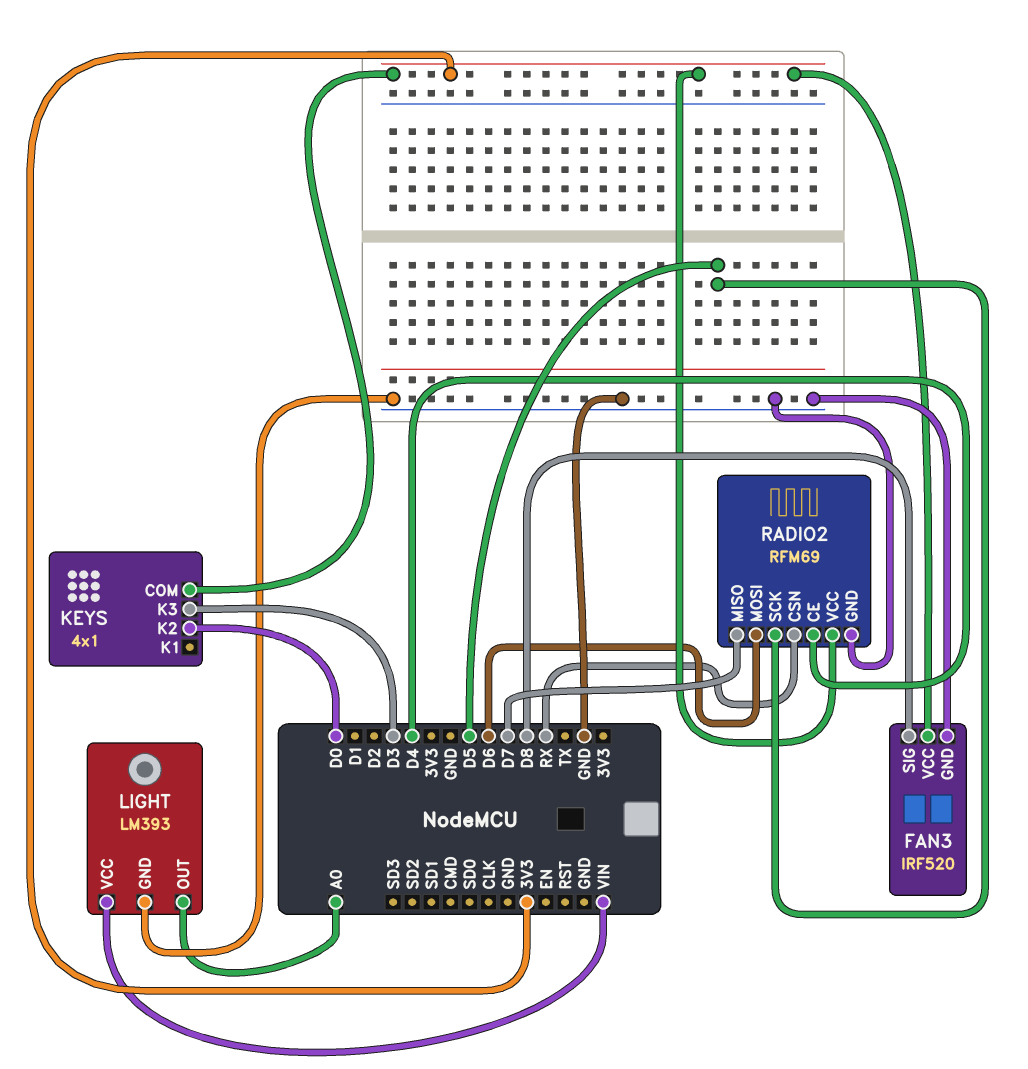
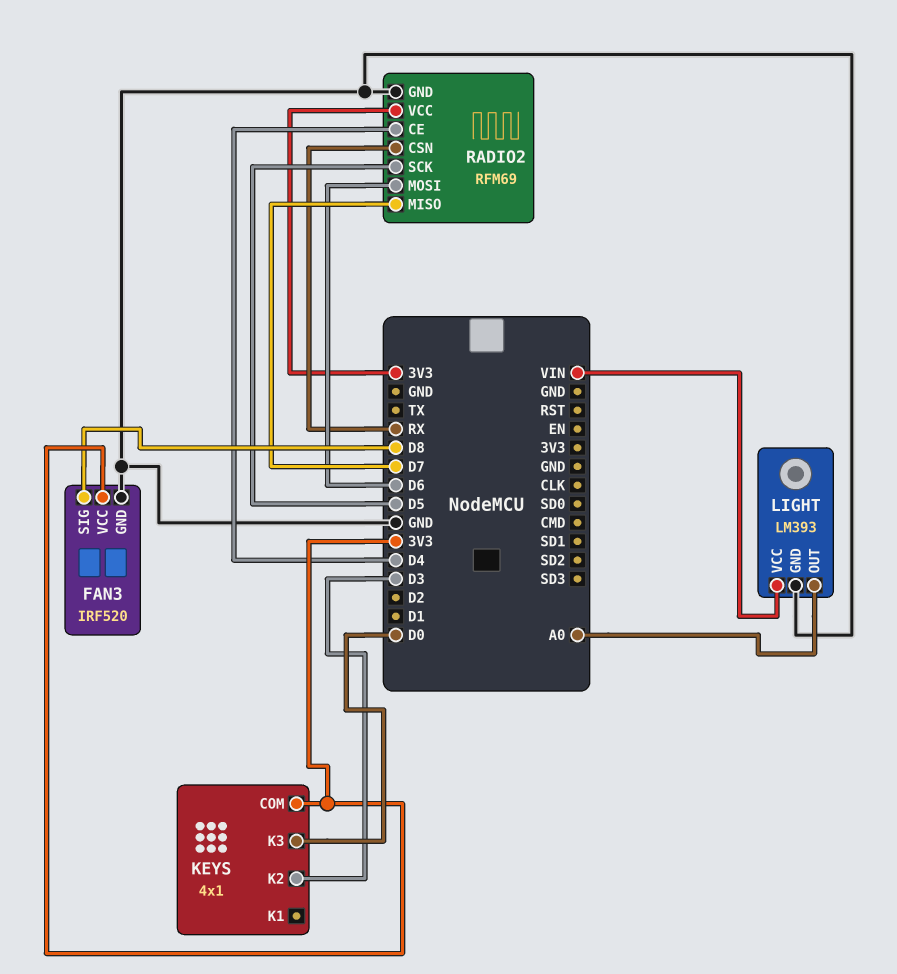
KEYS pin K2: D0 -> D3
KEYS pin K3: D3 -> D0

